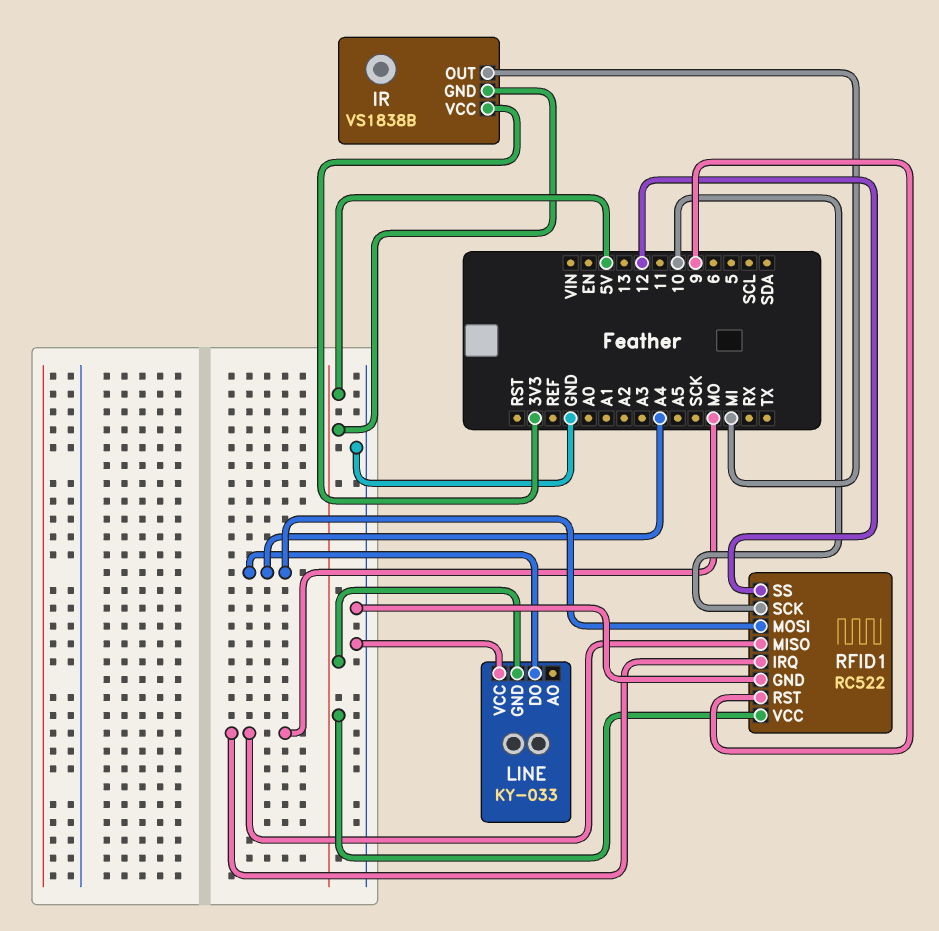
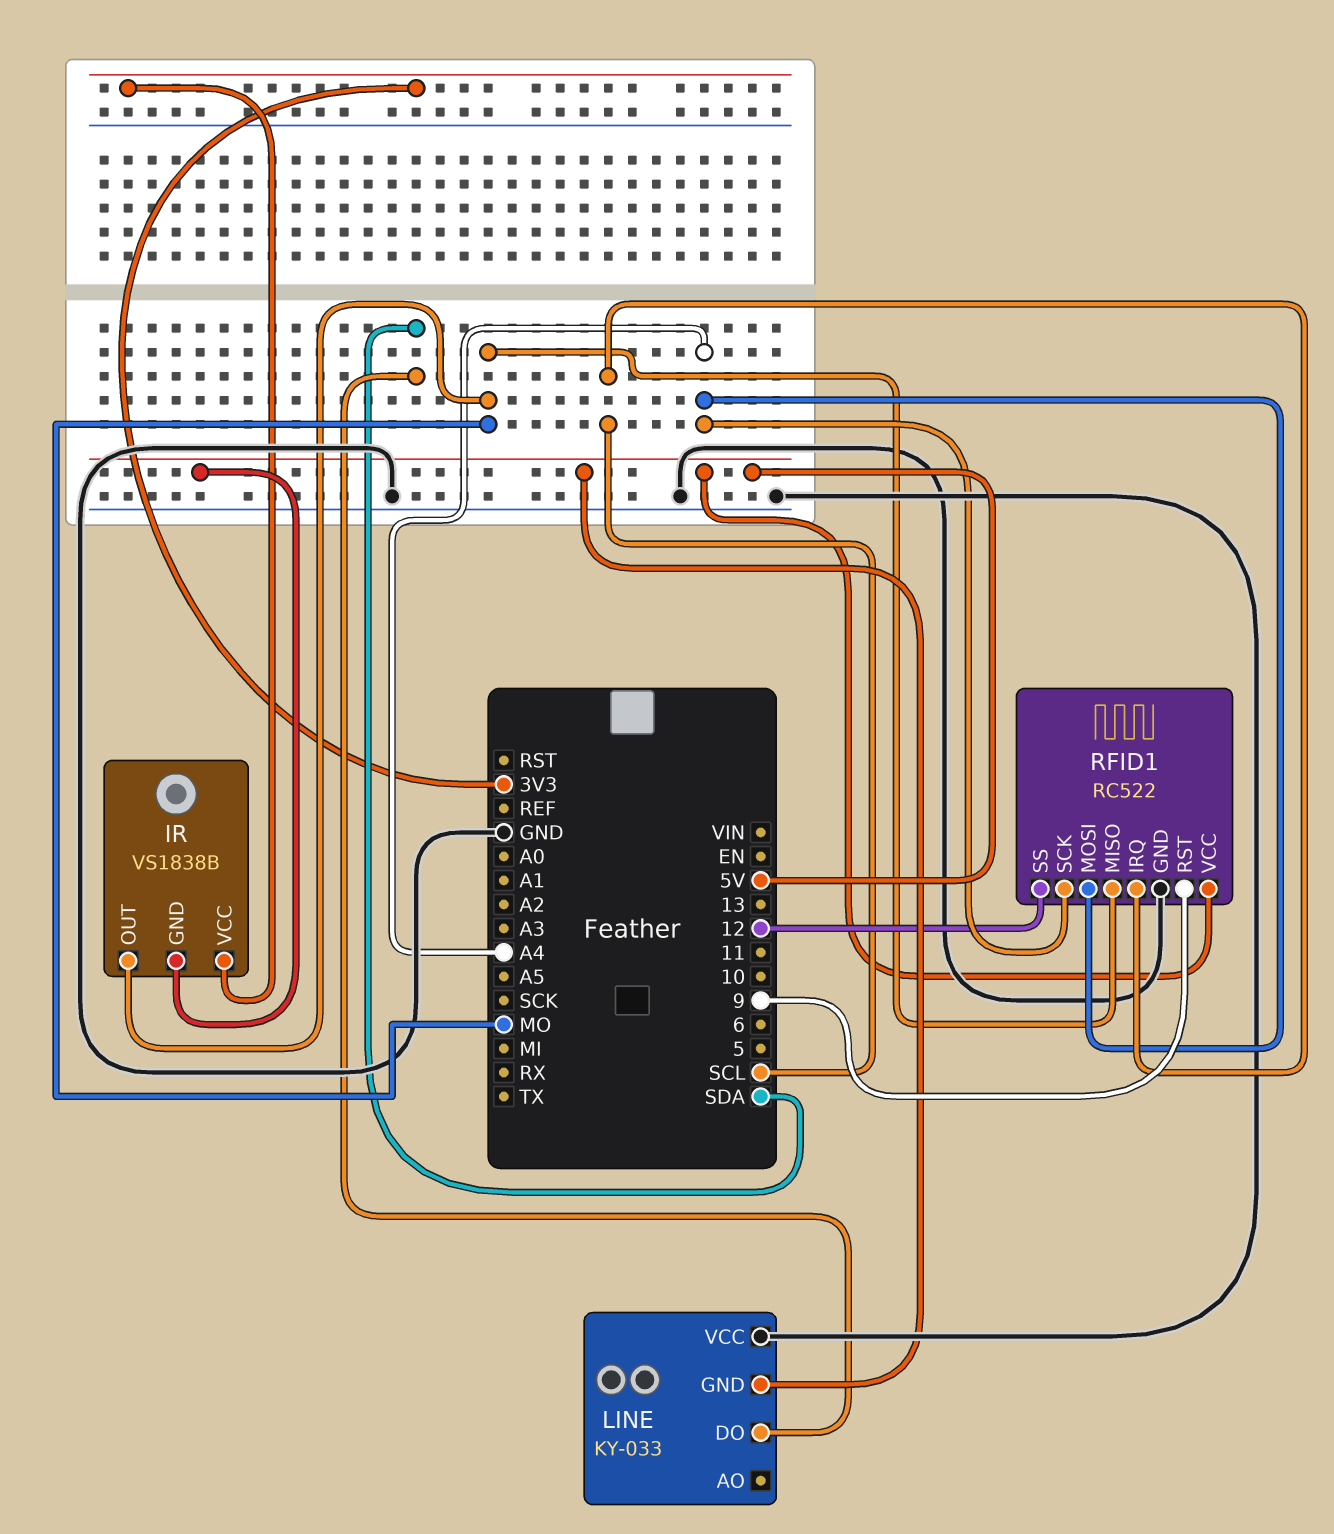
IR pin OUT: MI -> MO
LINE pin DO: A4 -> SDA
RFID1 pin IRQ: MO -> SCL
RFID1 pin SCK: 10 -> A4

